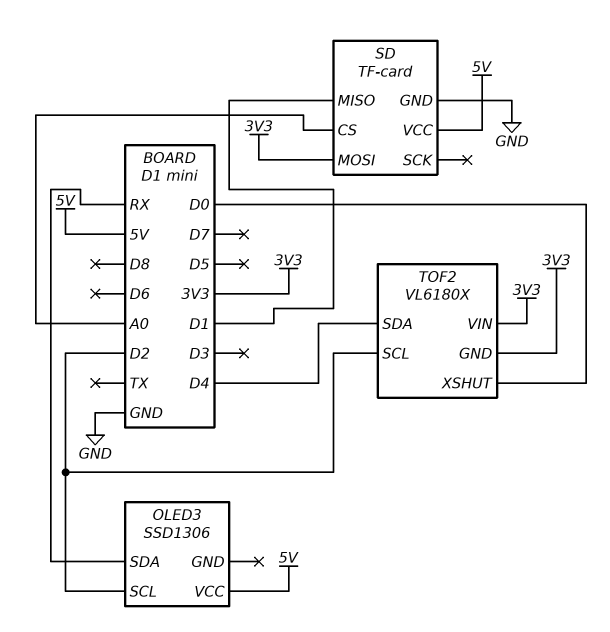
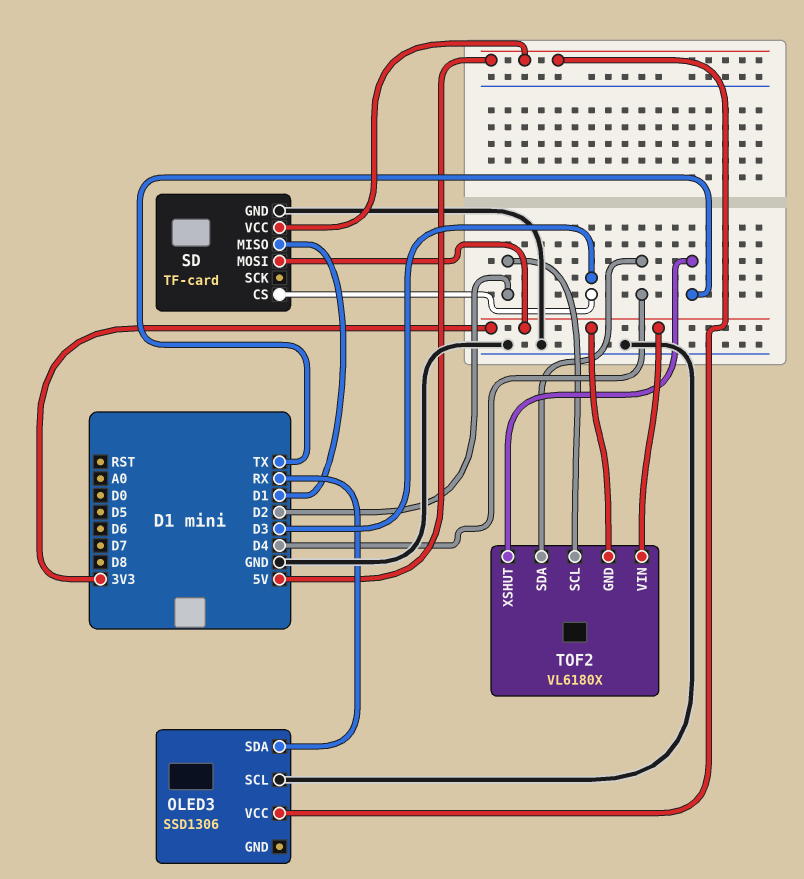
OLED3 pin SCL: D2 -> GND
SD pin CS: A0 -> D3
TOF2 pin XSHUT: D0 -> TX

